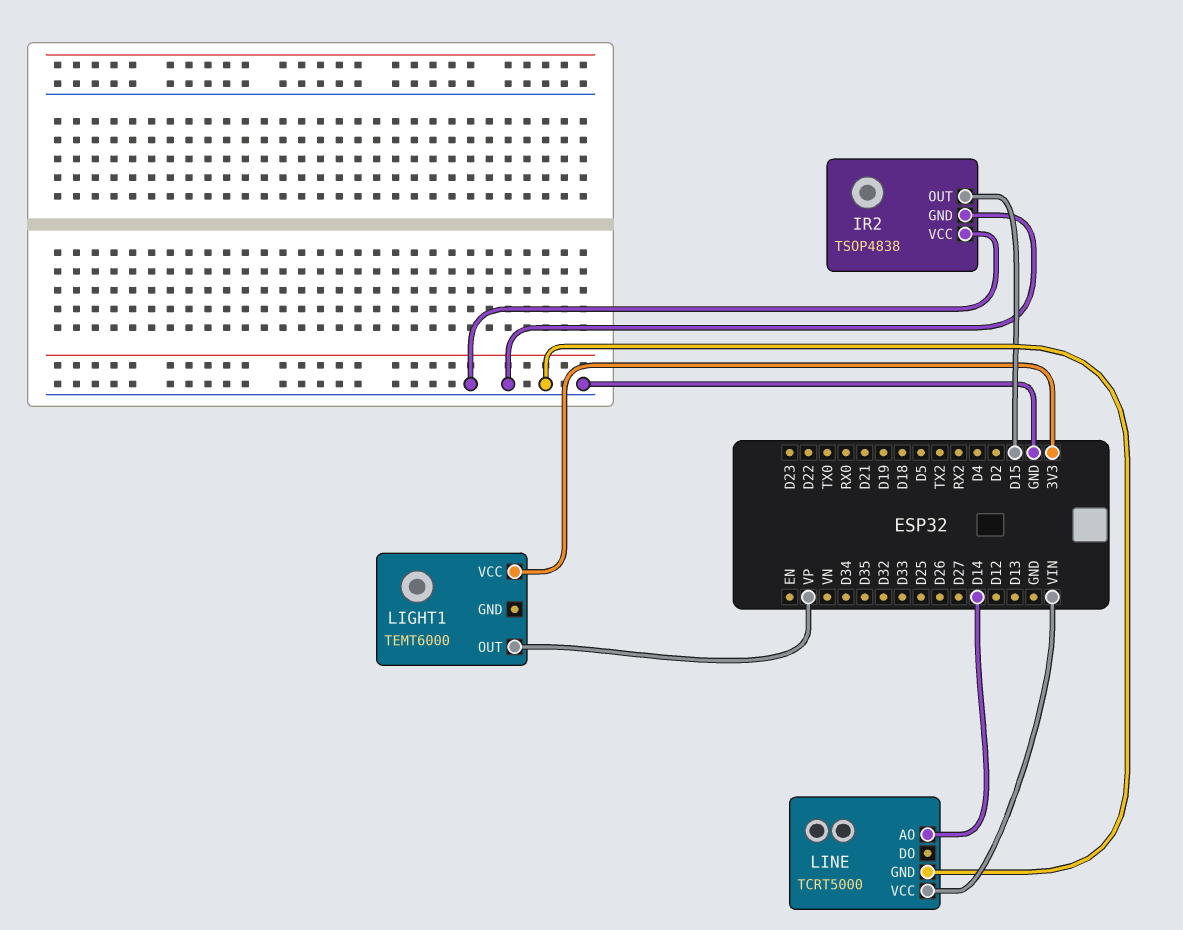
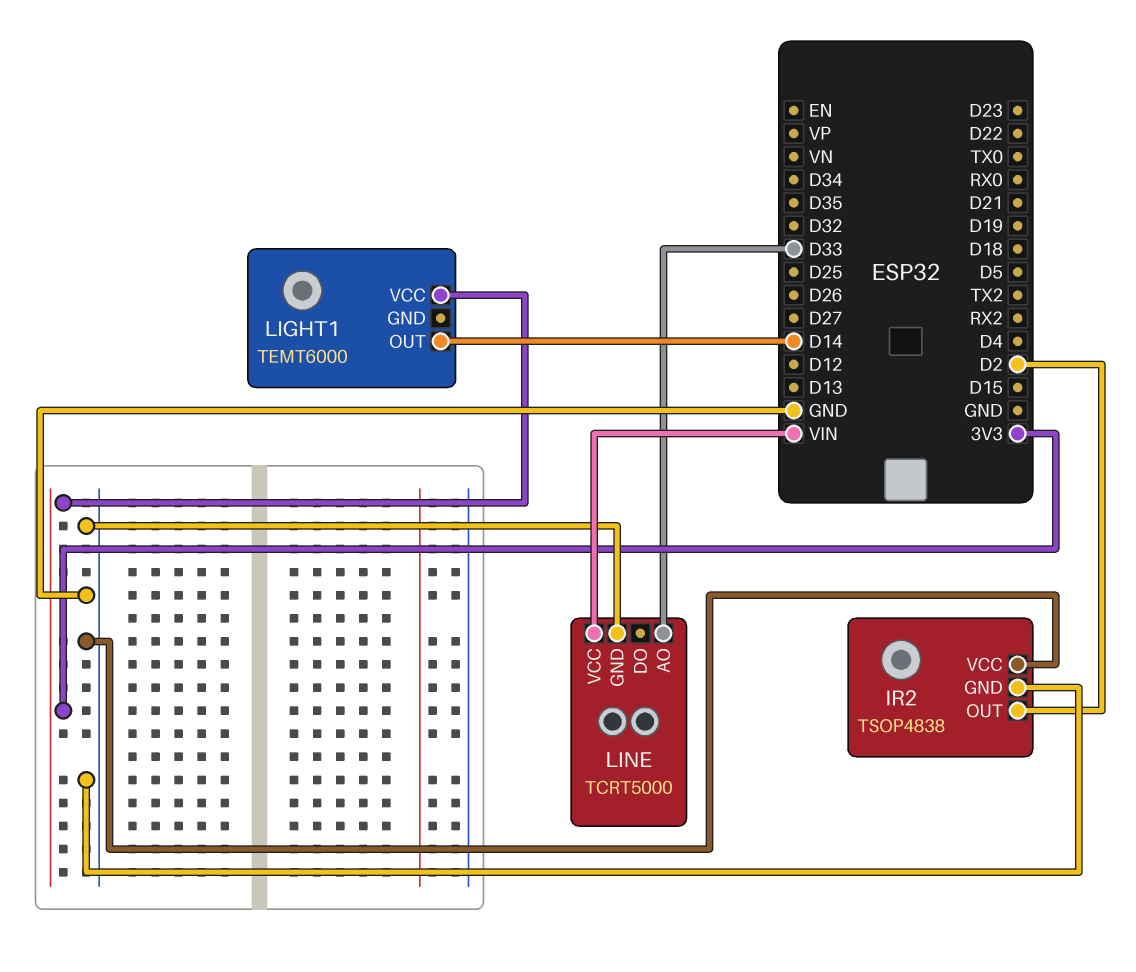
IR2 pin OUT: D15 -> D2
LIGHT1 pin OUT: VP -> D14
LINE pin AO: D14 -> D33

